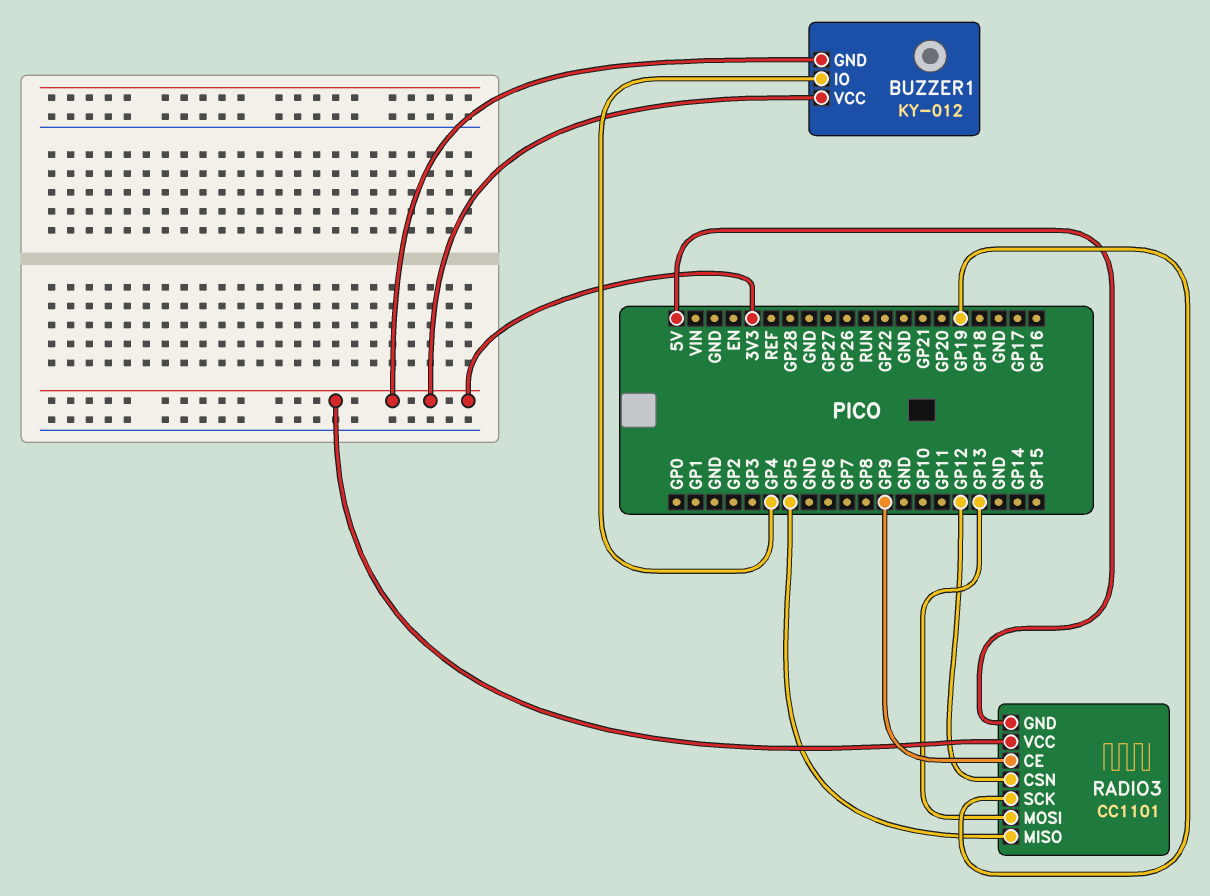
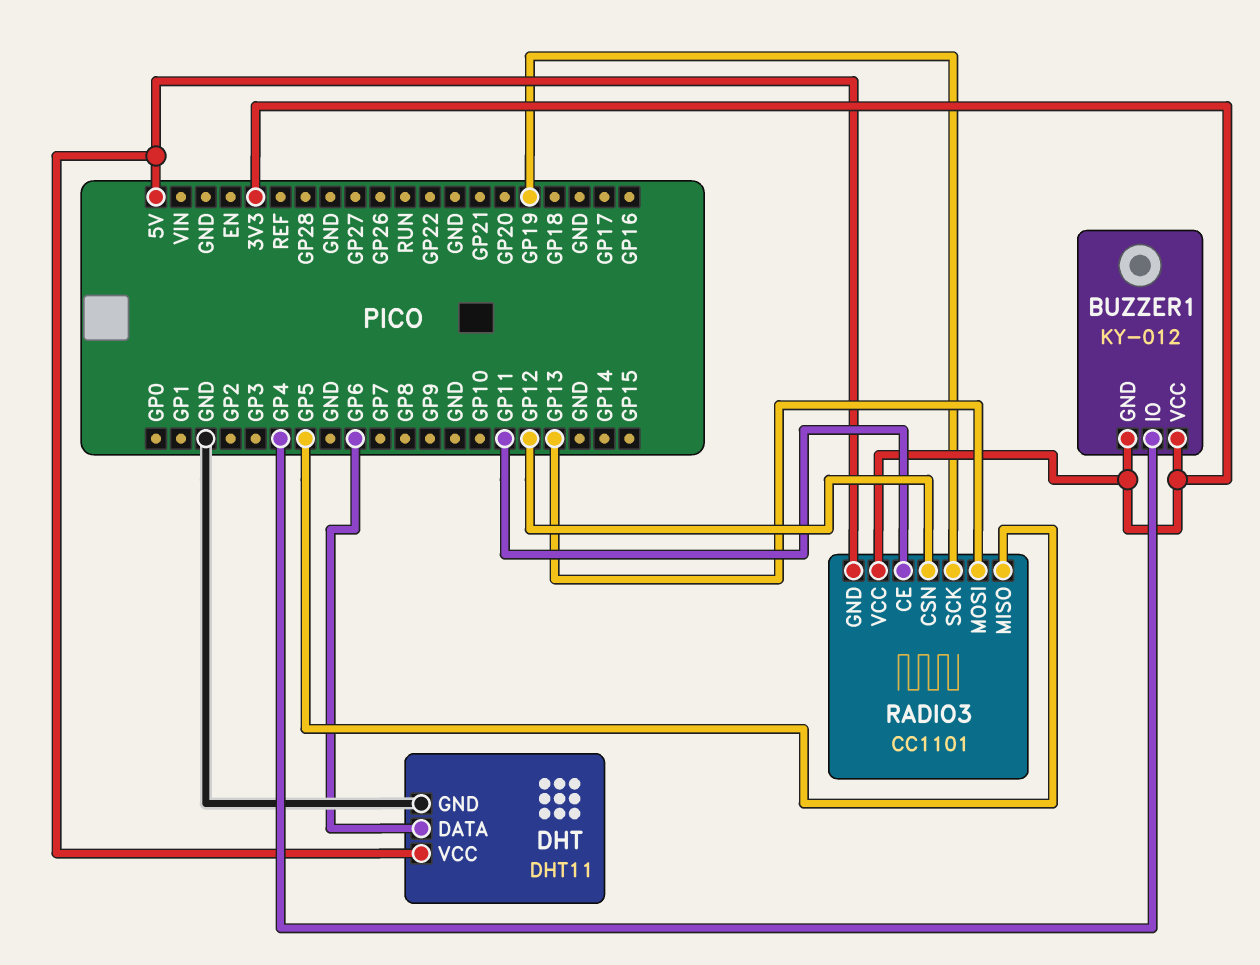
DHT: none -> DHT11
DHT pin DATA: none -> GP6
DHT pin GND: none -> GND
DHT pin VCC: none -> 5V
RADIO3 pin CE: GP9 -> GP11

